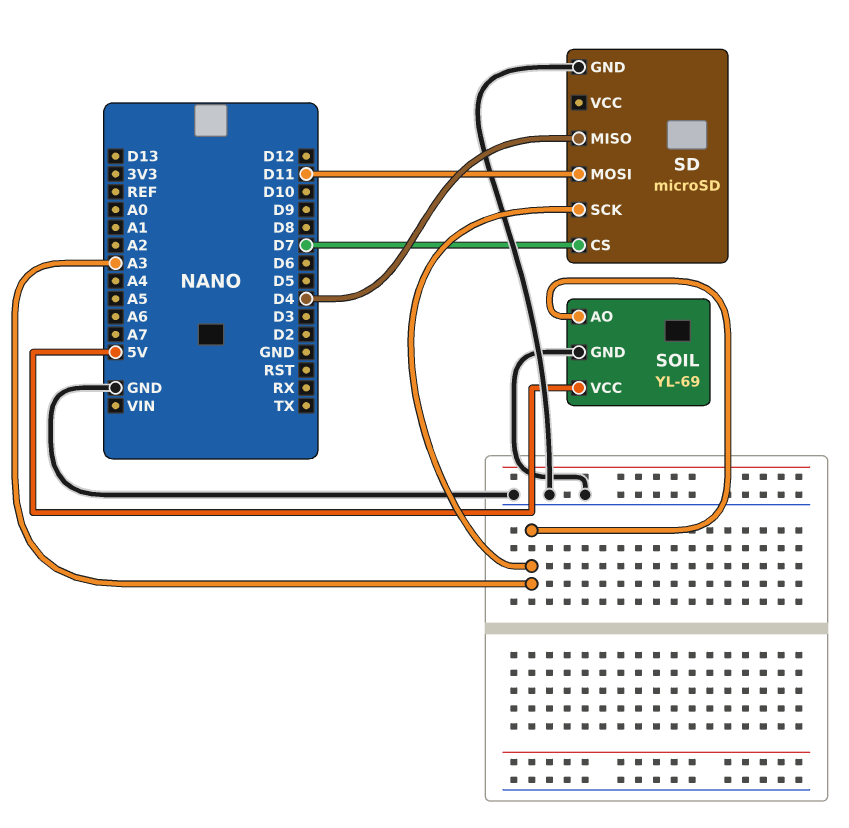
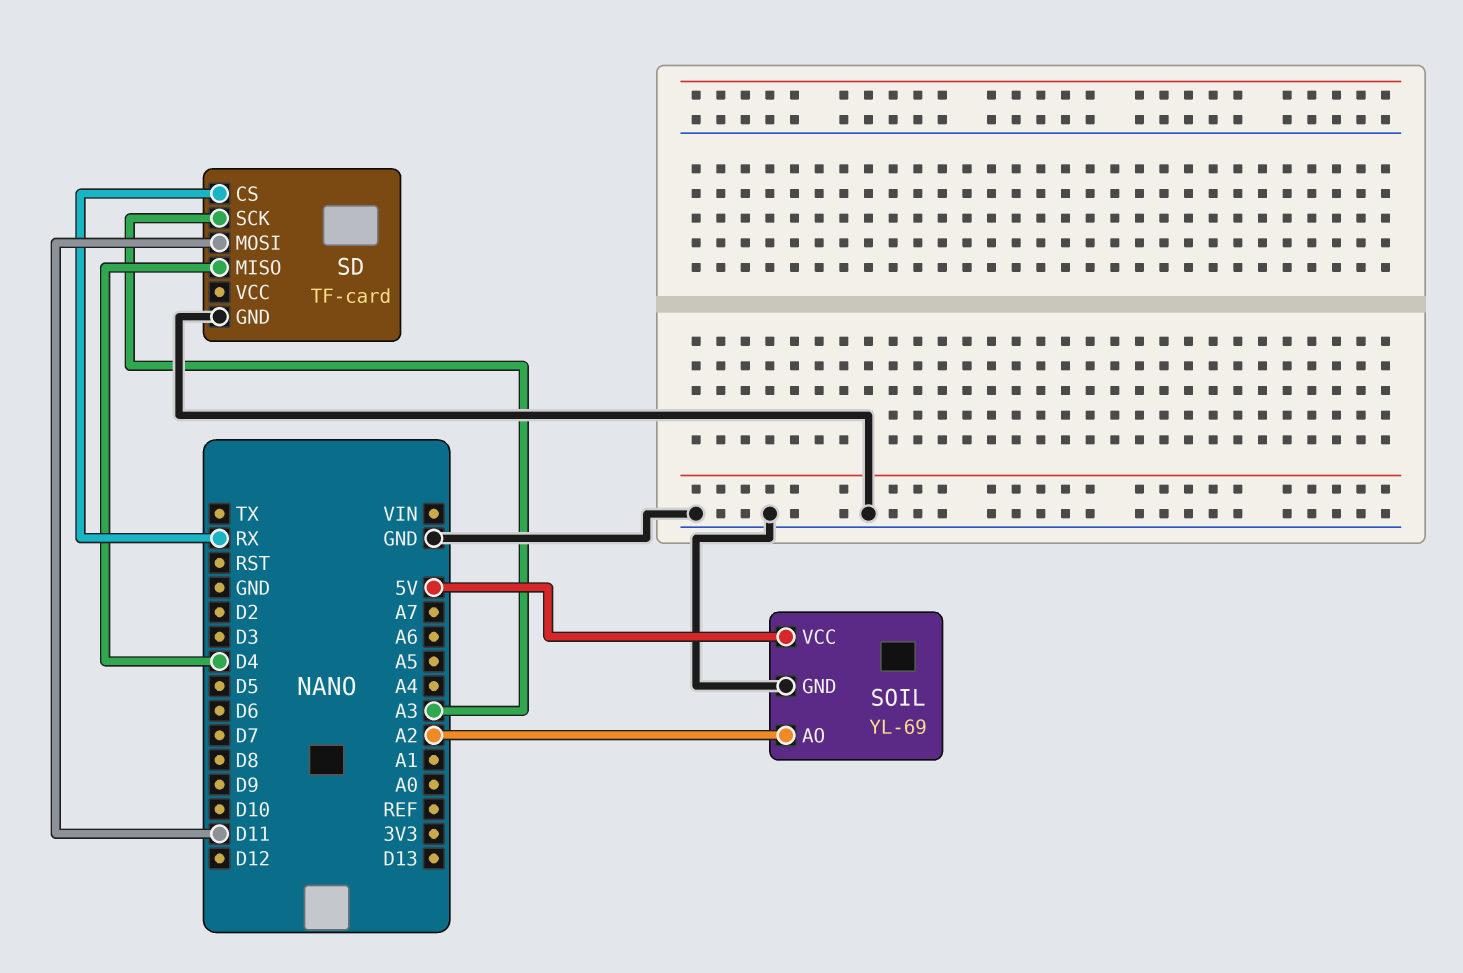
SD: microSD -> TF-card
SD pin CS: D7 -> RX
SOIL pin AO: A3 -> A2

